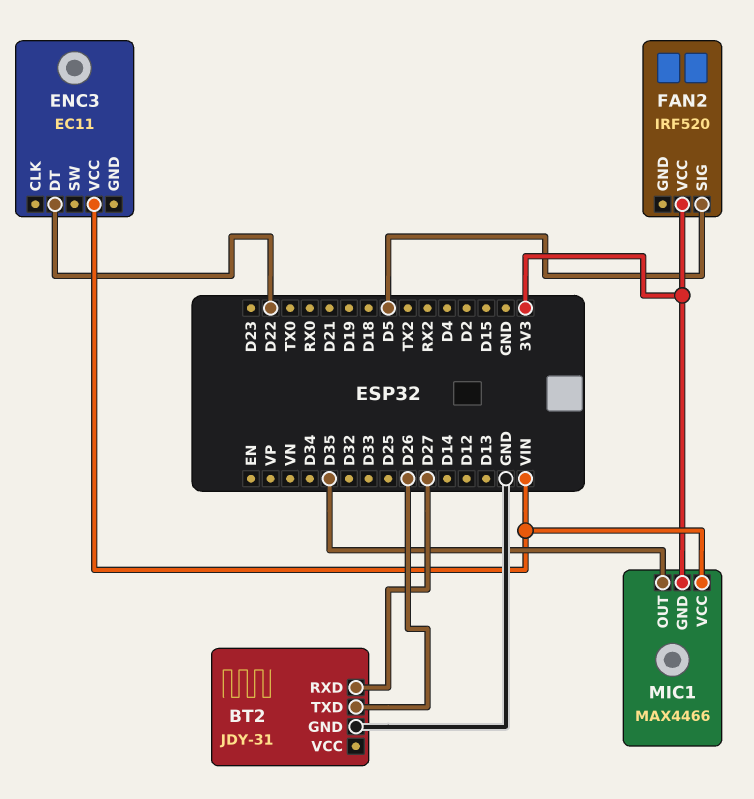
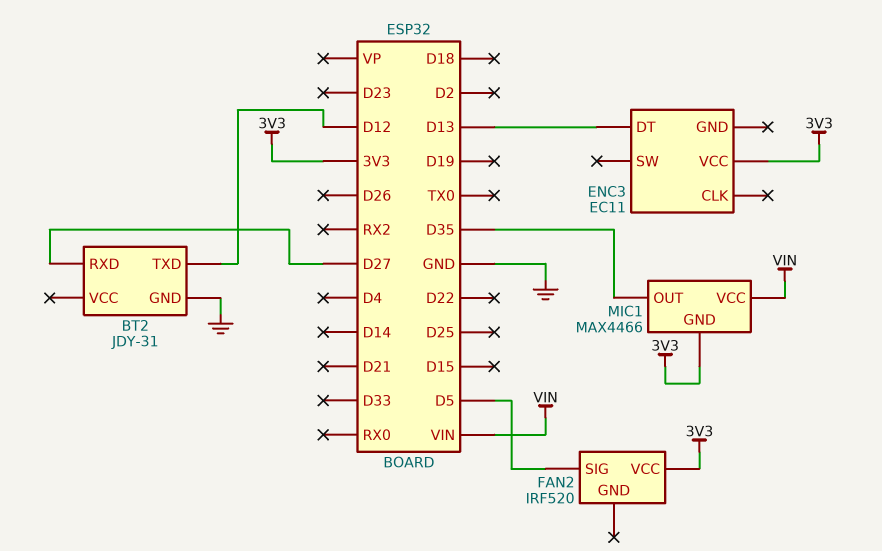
BT2 pin TXD: D26 -> D12
ENC3 pin DT: D22 -> D13
ENC3 pin VCC: VIN -> 3V3

